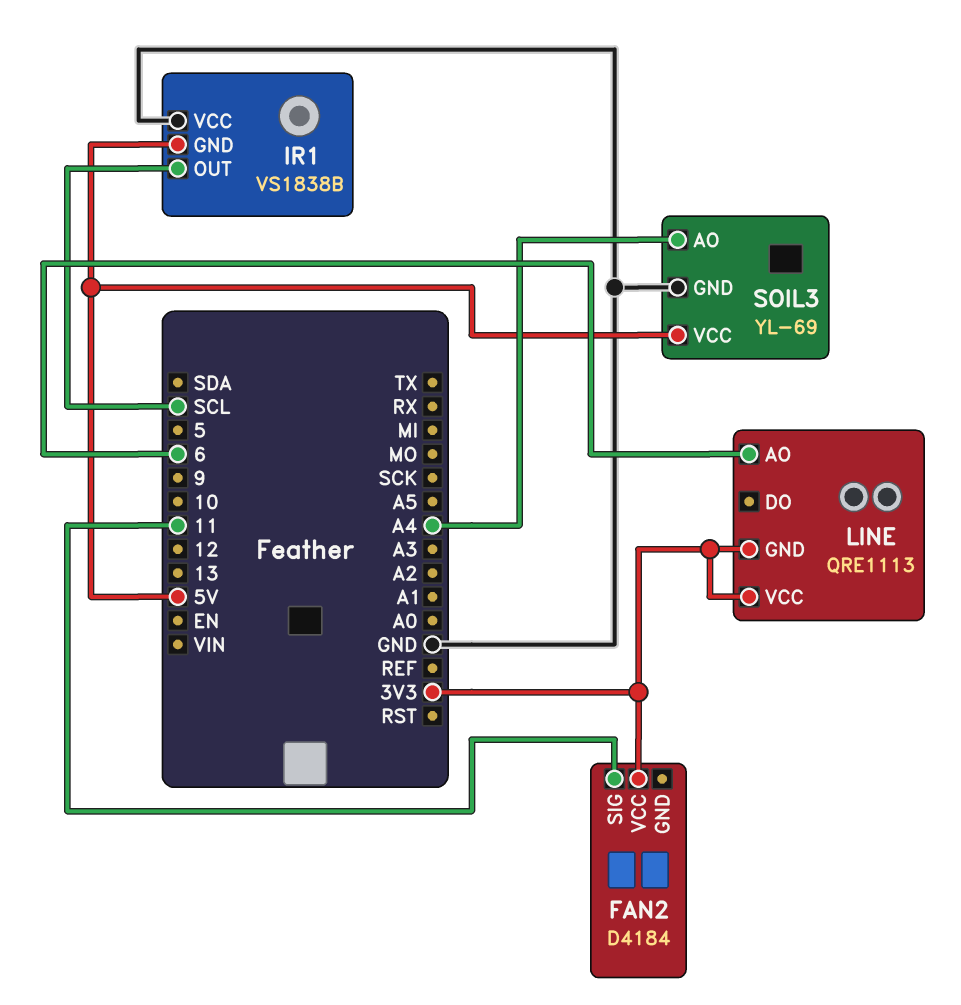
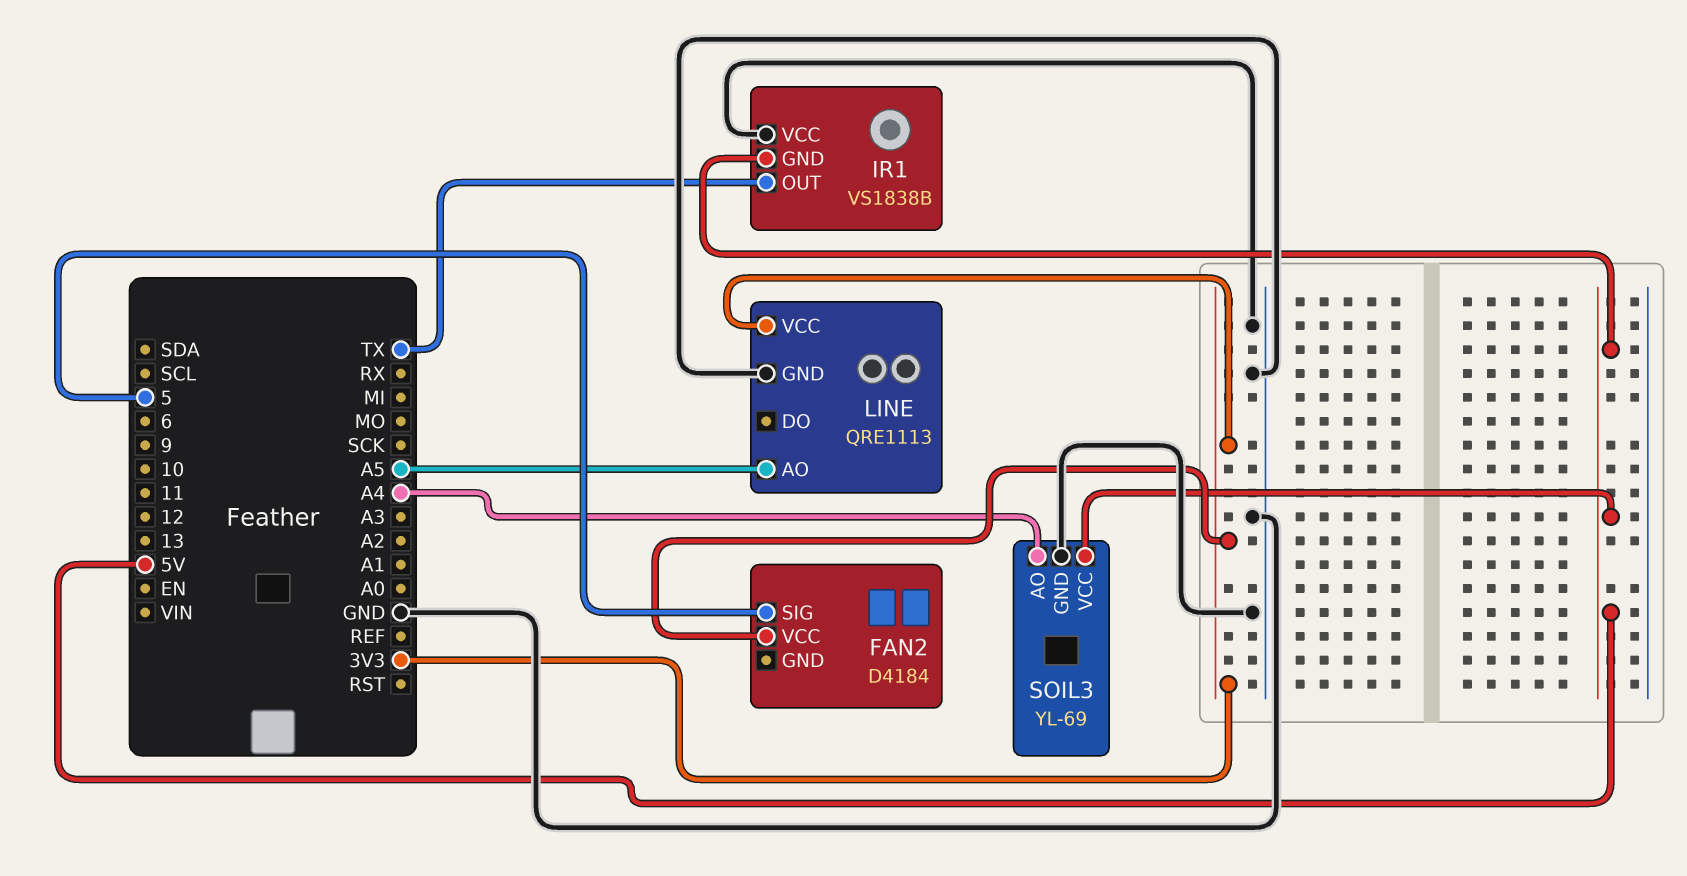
FAN2 pin SIG: 11 -> 5
IR1 pin OUT: SCL -> TX
LINE pin AO: 6 -> A5
LINE pin GND: 3V3 -> GND

